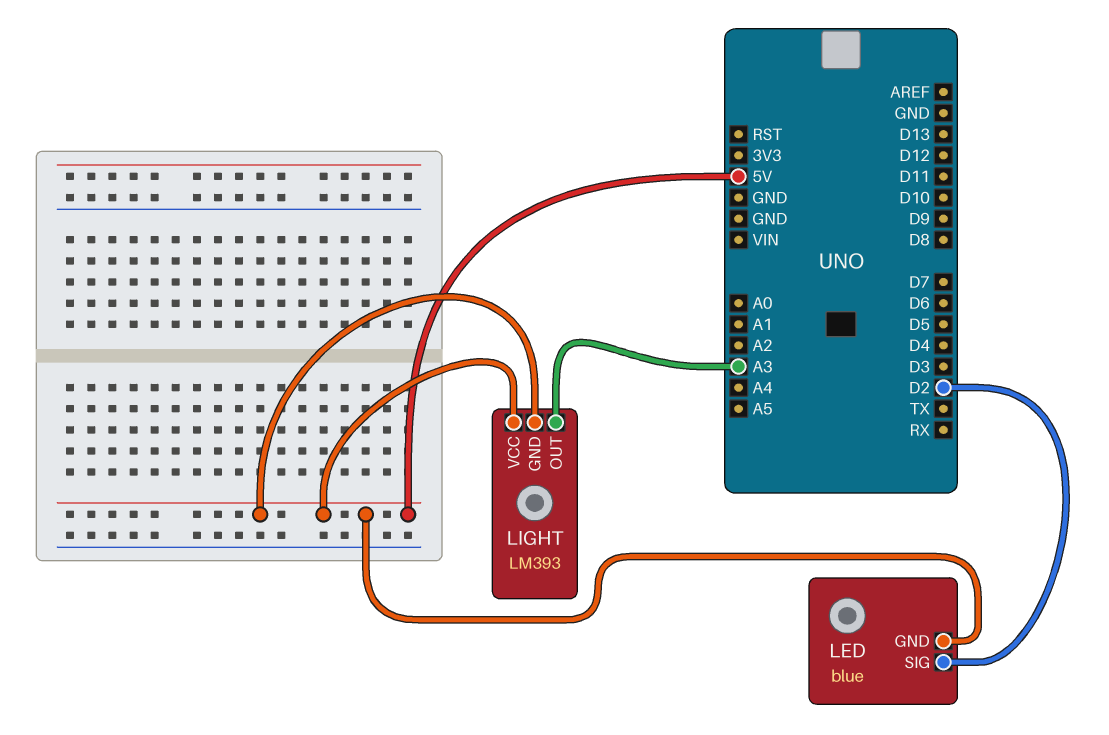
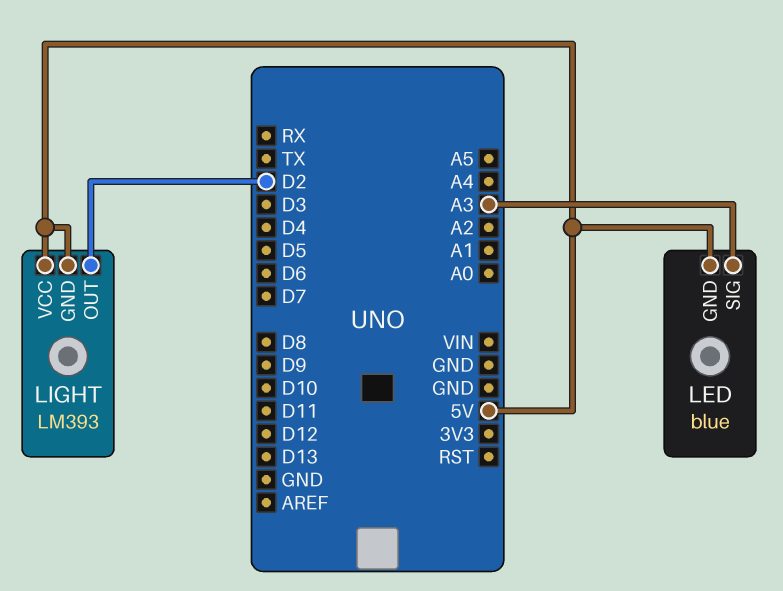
LED pin SIG: D2 -> A3
LIGHT pin OUT: A3 -> D2

